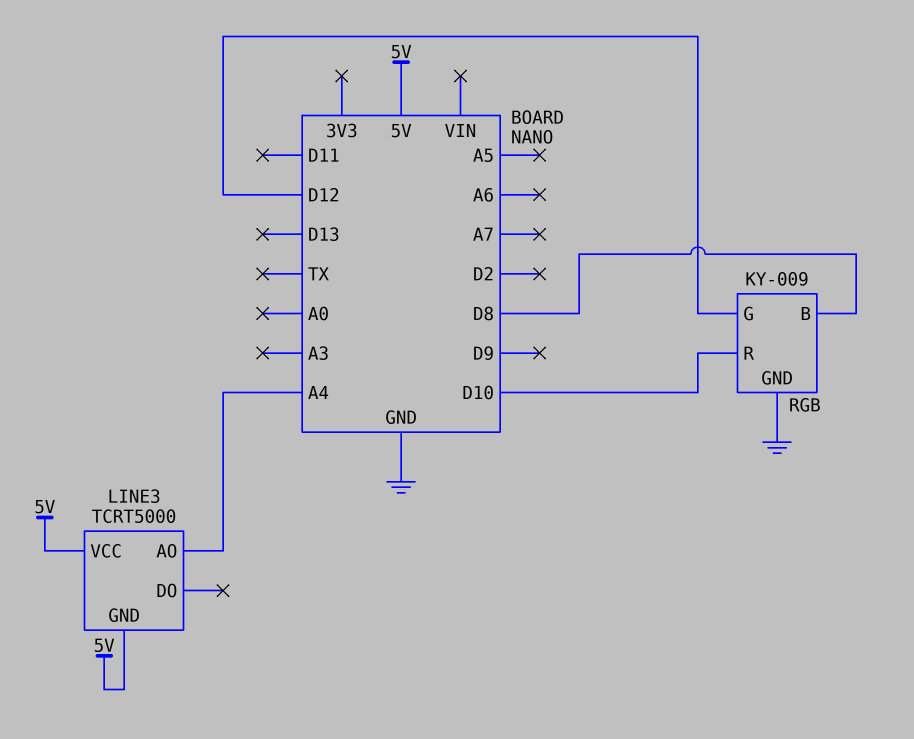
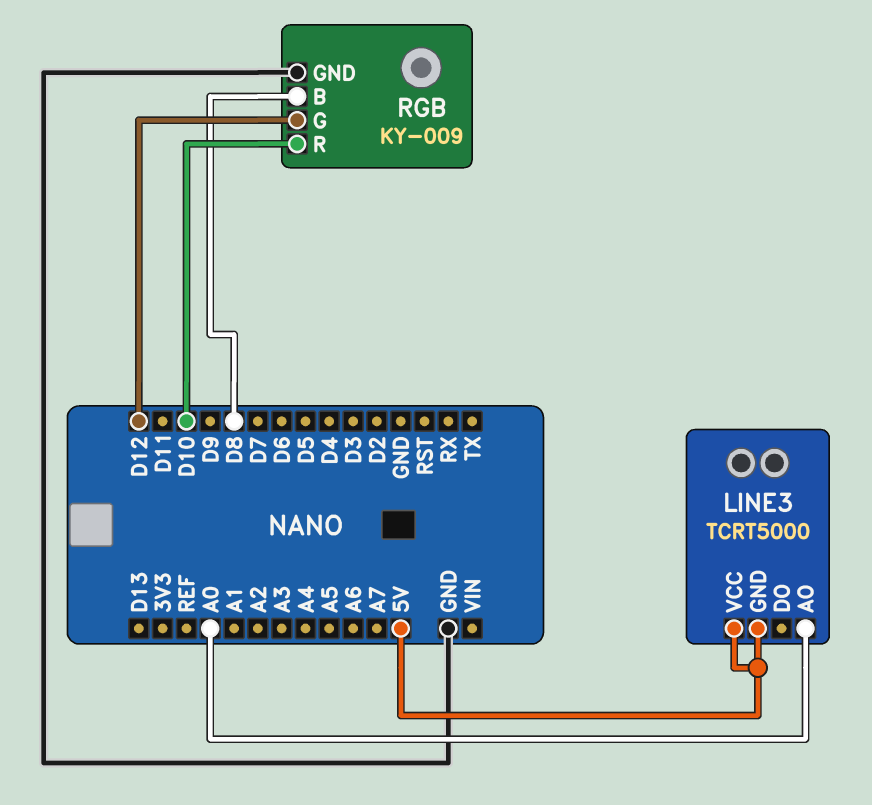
LINE3 pin AO: A4 -> A0

